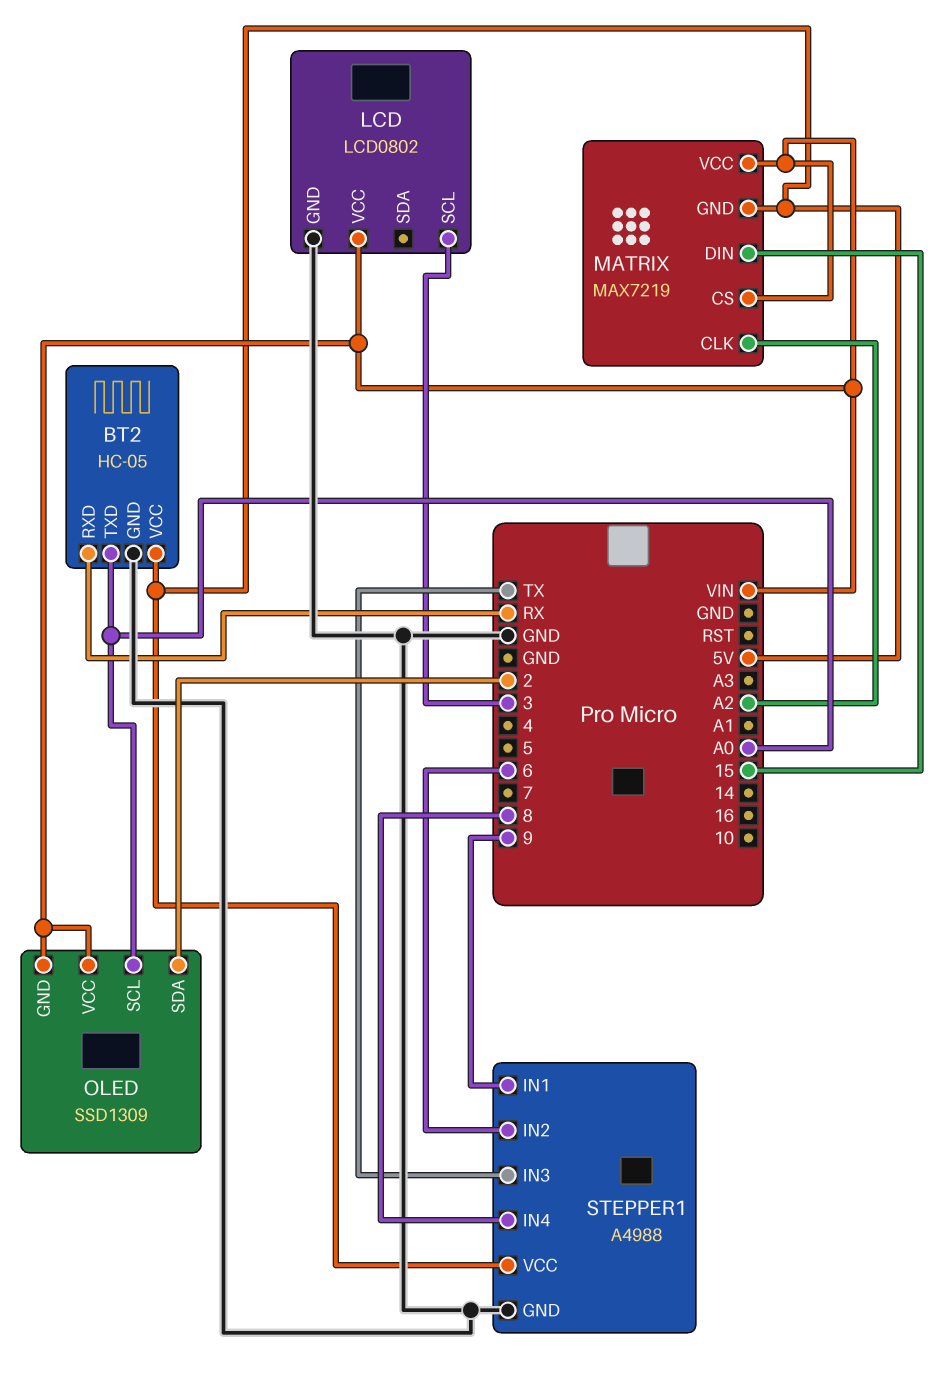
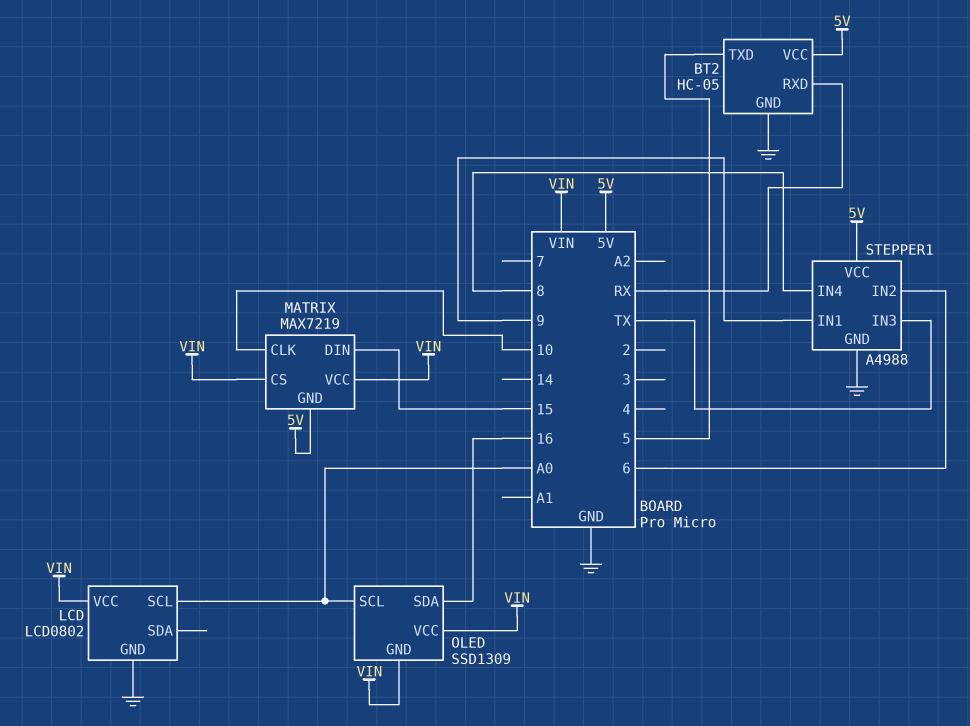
BT2 pin TXD: A0 -> 5
LCD pin SCL: 3 -> A0
MATRIX pin CLK: A2 -> 10
OLED pin SDA: 2 -> 16

